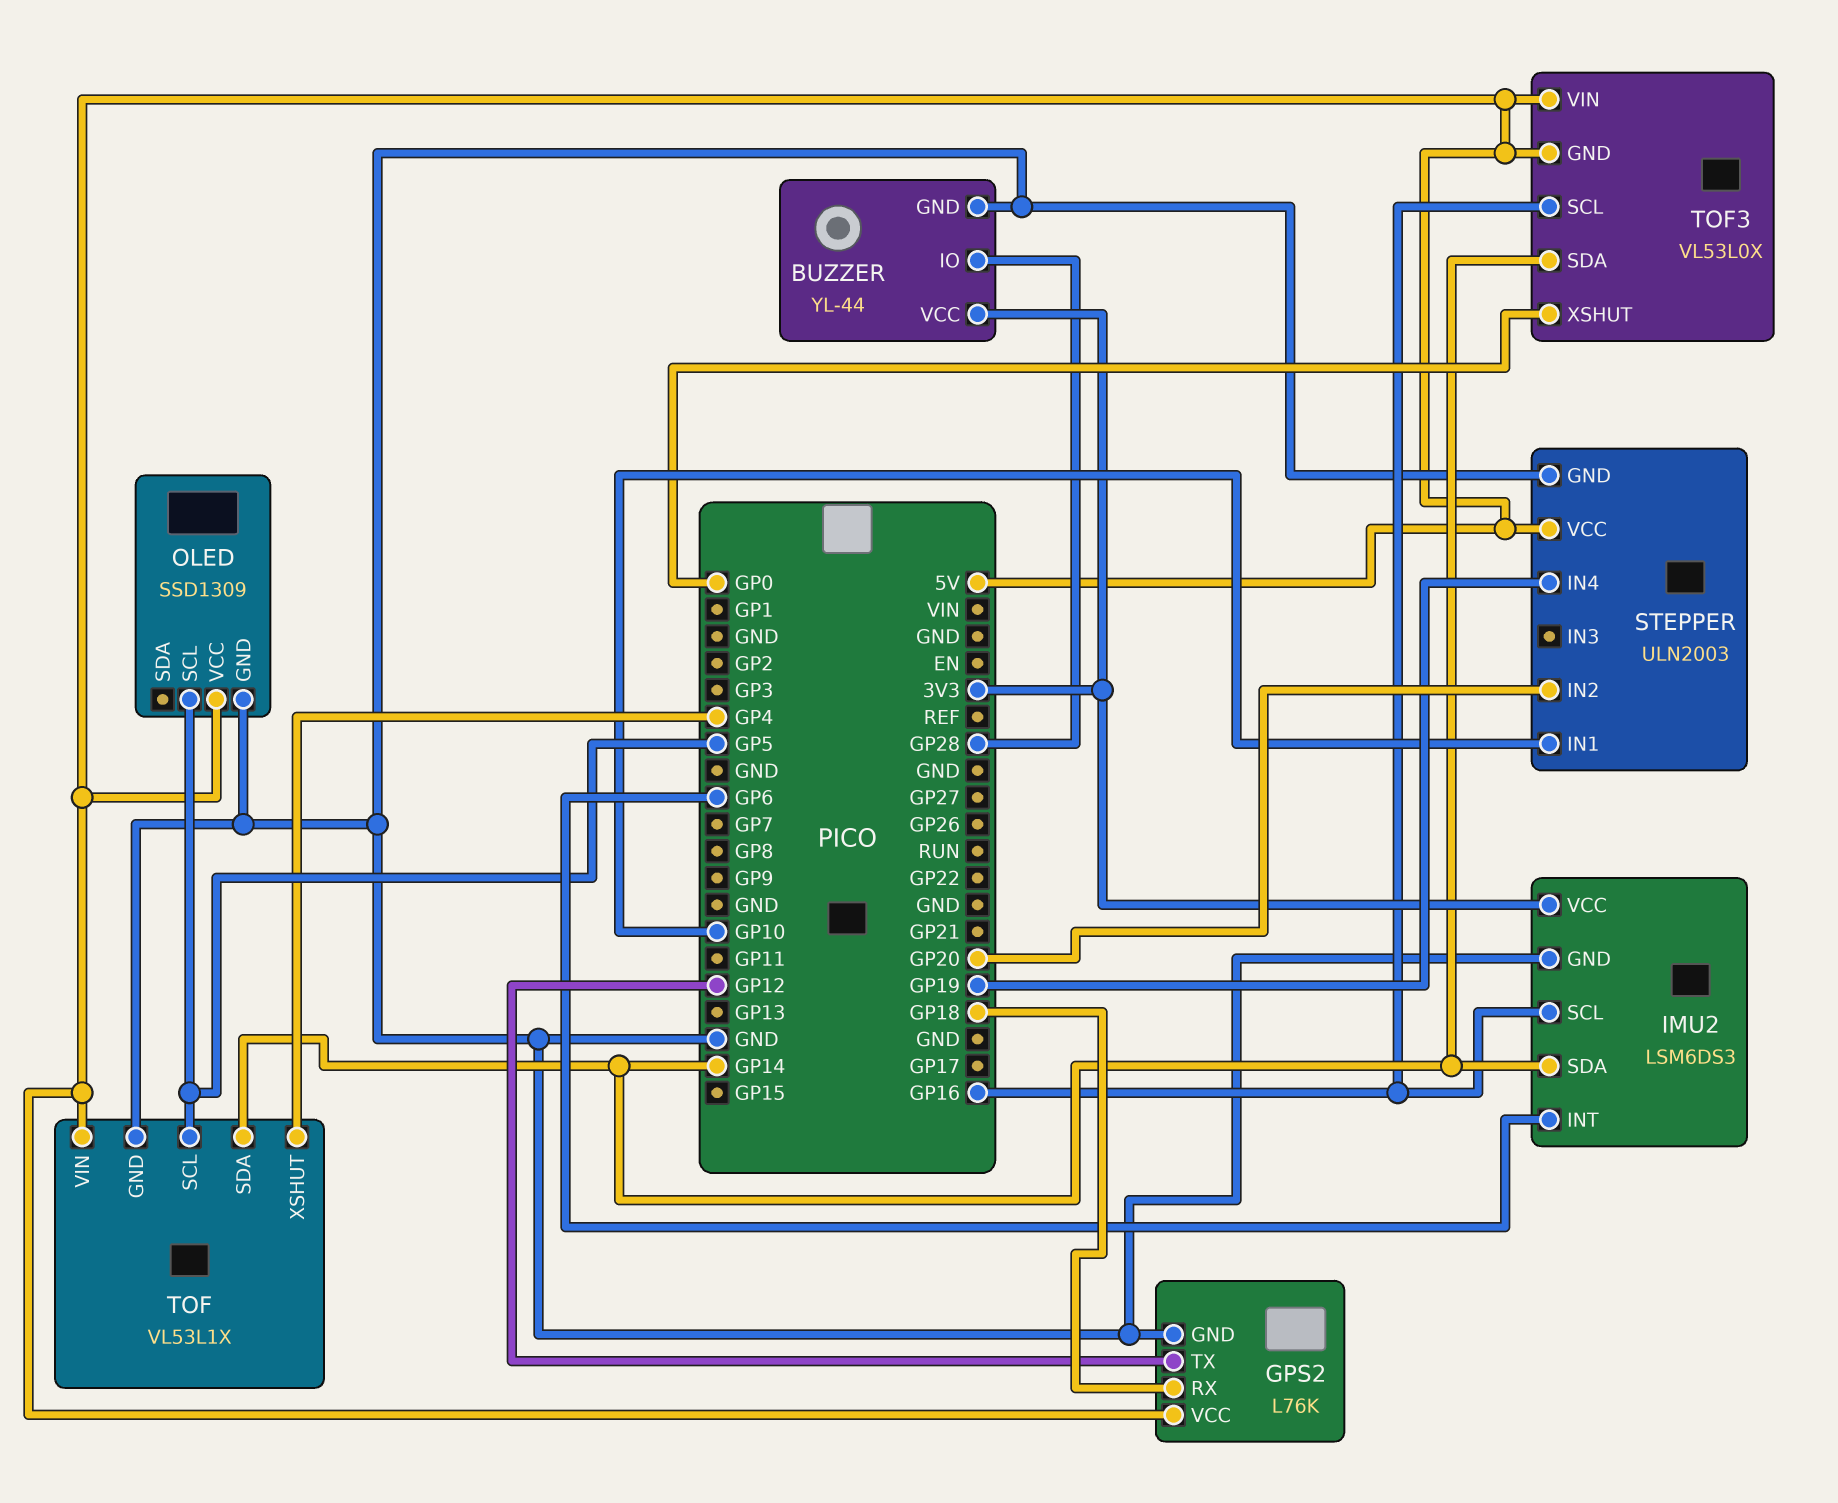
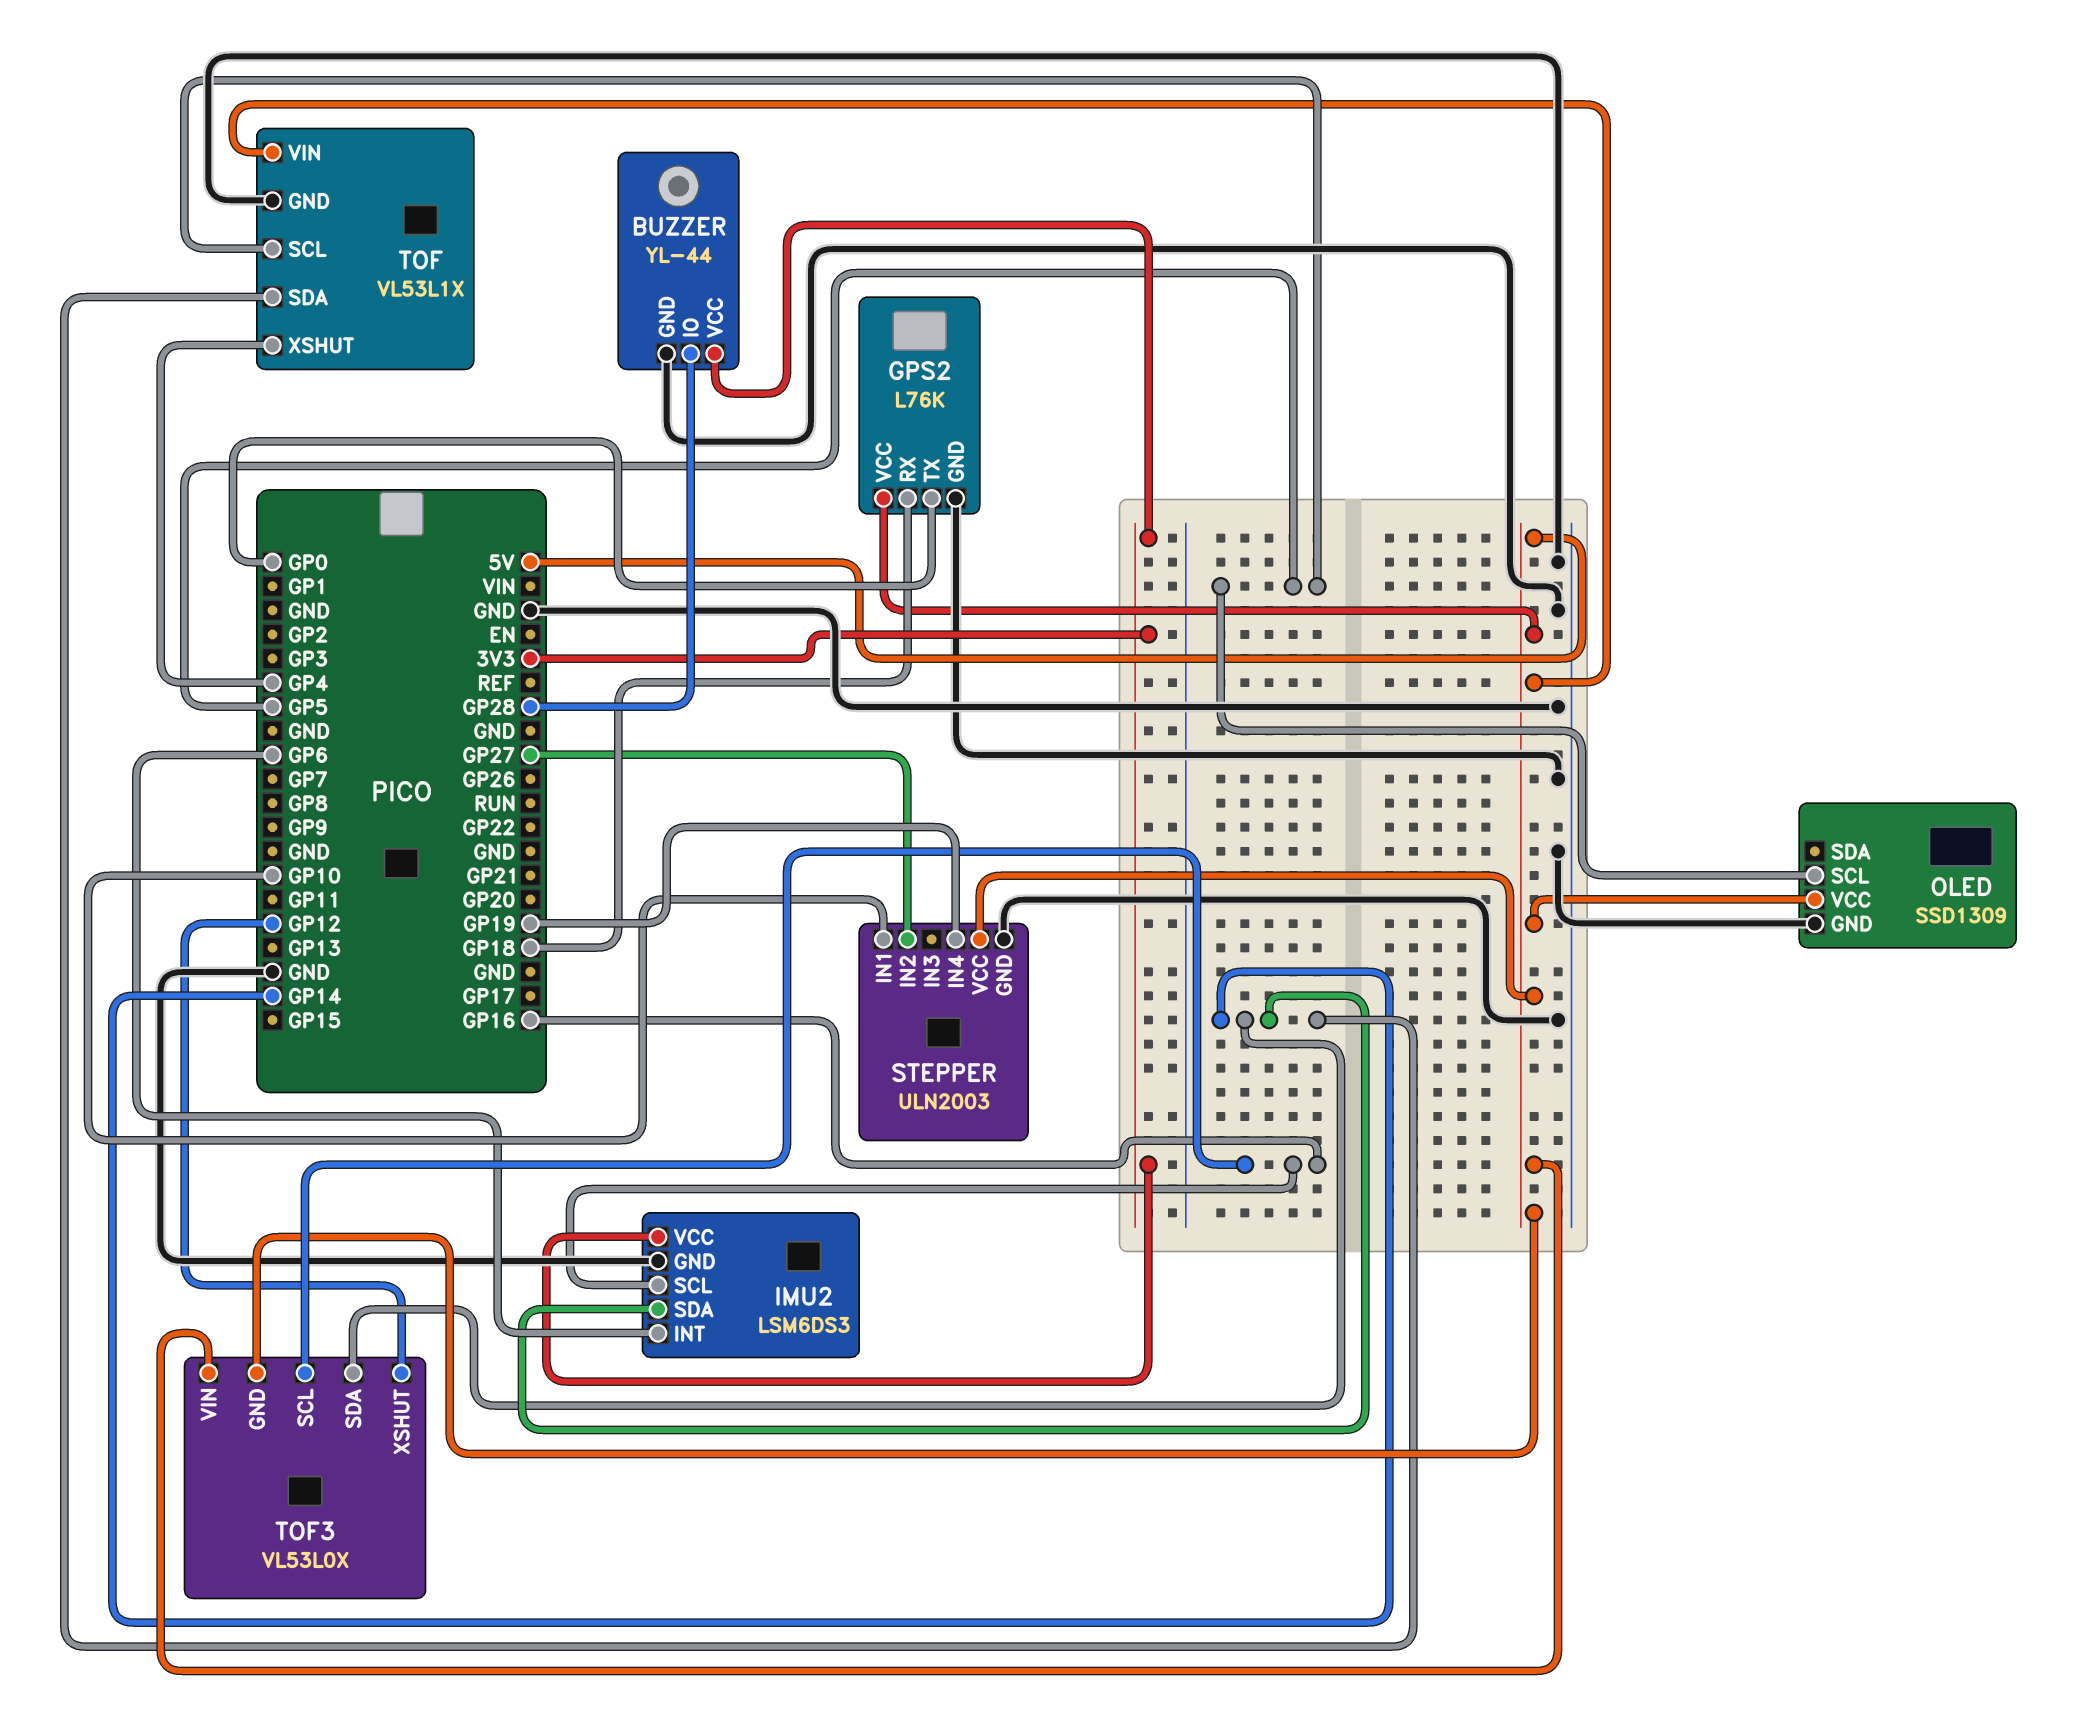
GPS2 pin TX: GP12 -> GP0
STEPPER pin IN2: GP20 -> GP27
TOF3 pin XSHUT: GP0 -> GP12

